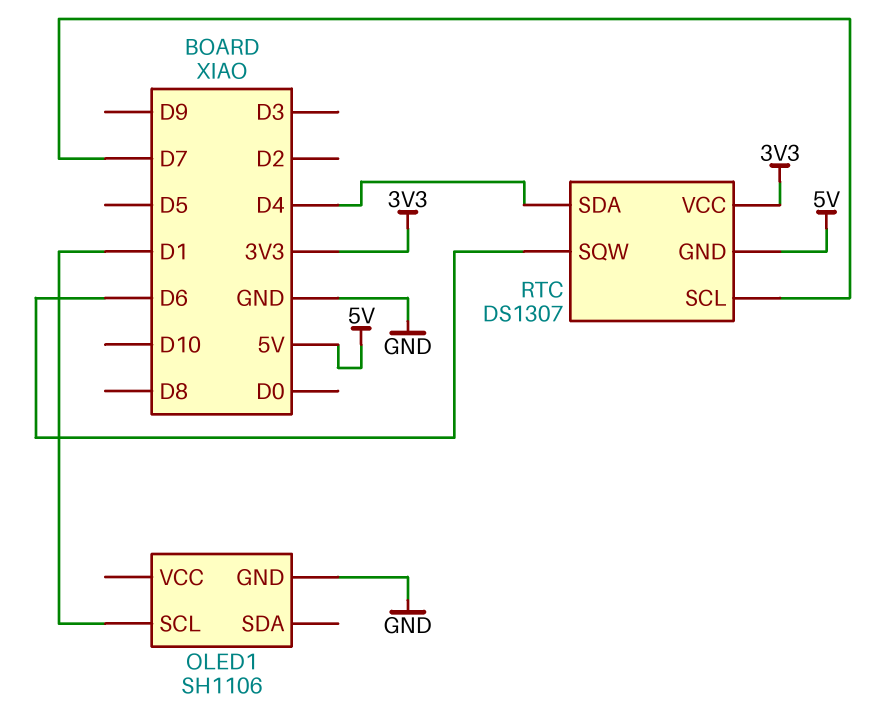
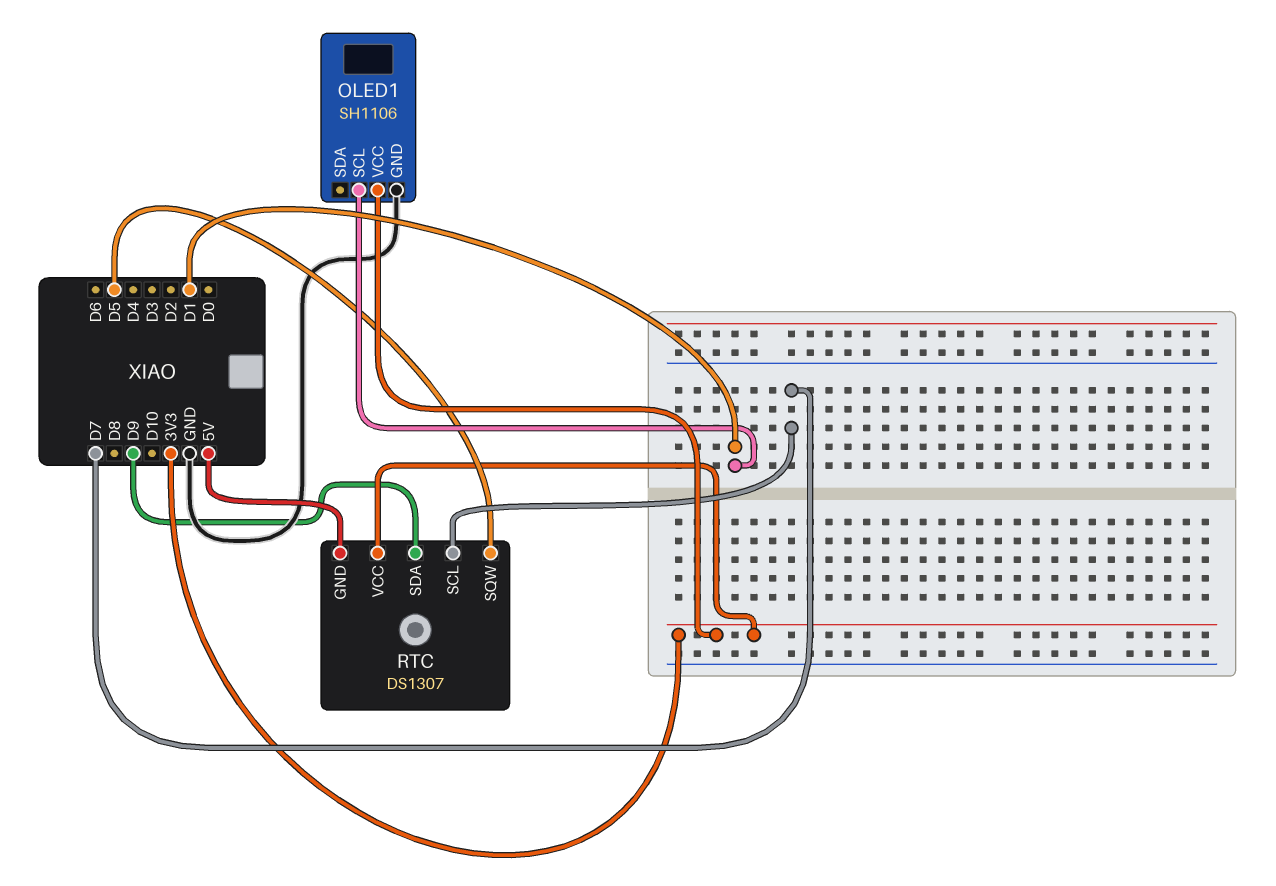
OLED1 pin VCC: none -> 3V3
RTC pin SDA: D4 -> D9
RTC pin SQW: D6 -> D5

